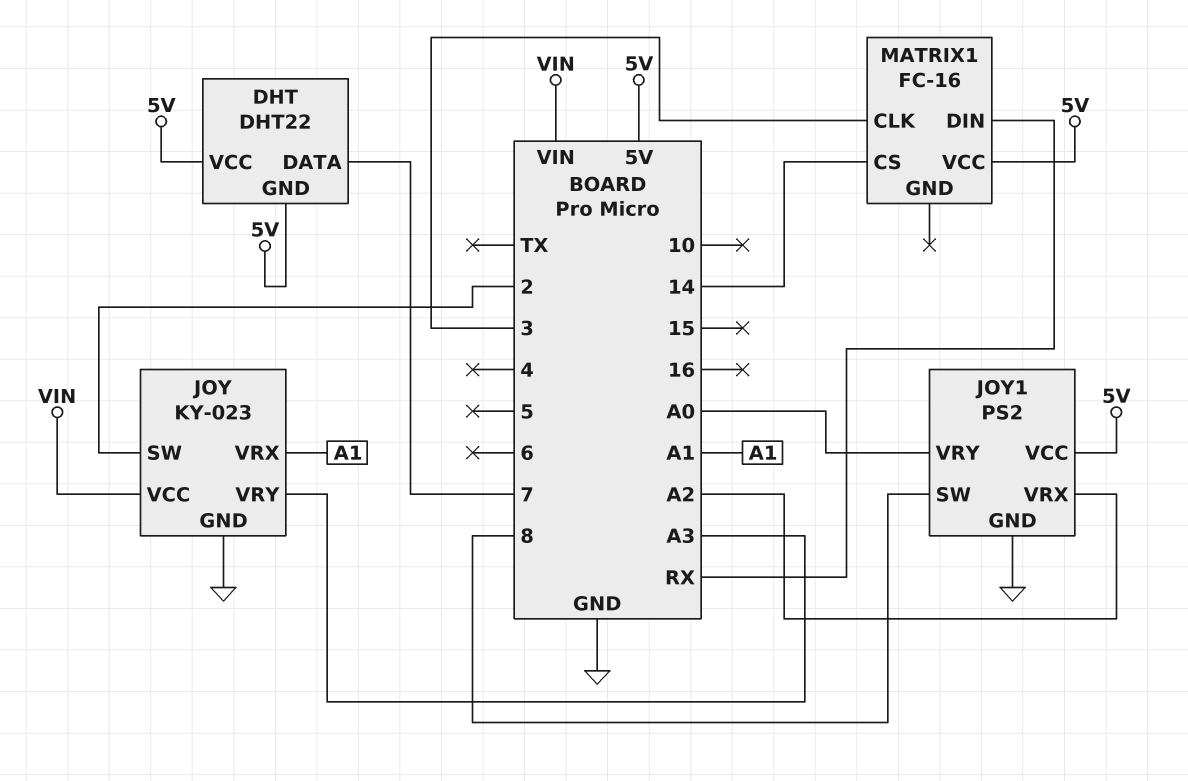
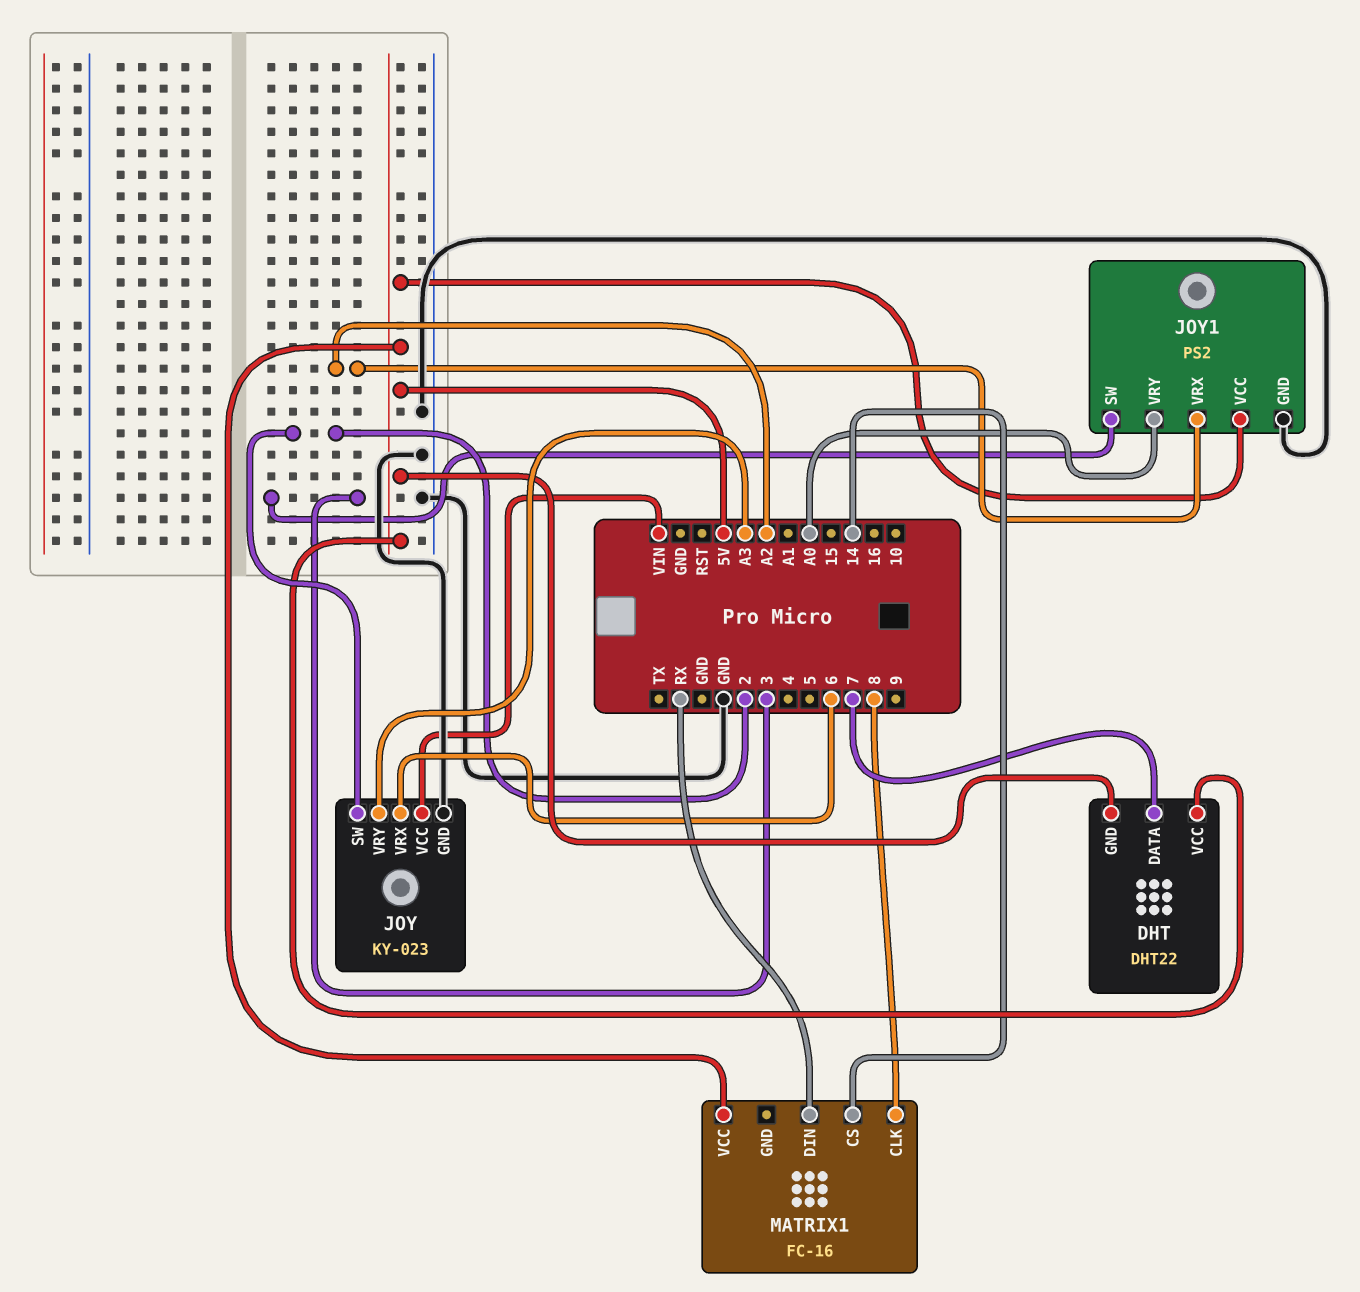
JOY pin VRX: A1 -> 6
JOY1 pin SW: 8 -> 3
MATRIX1 pin CLK: 3 -> 8

